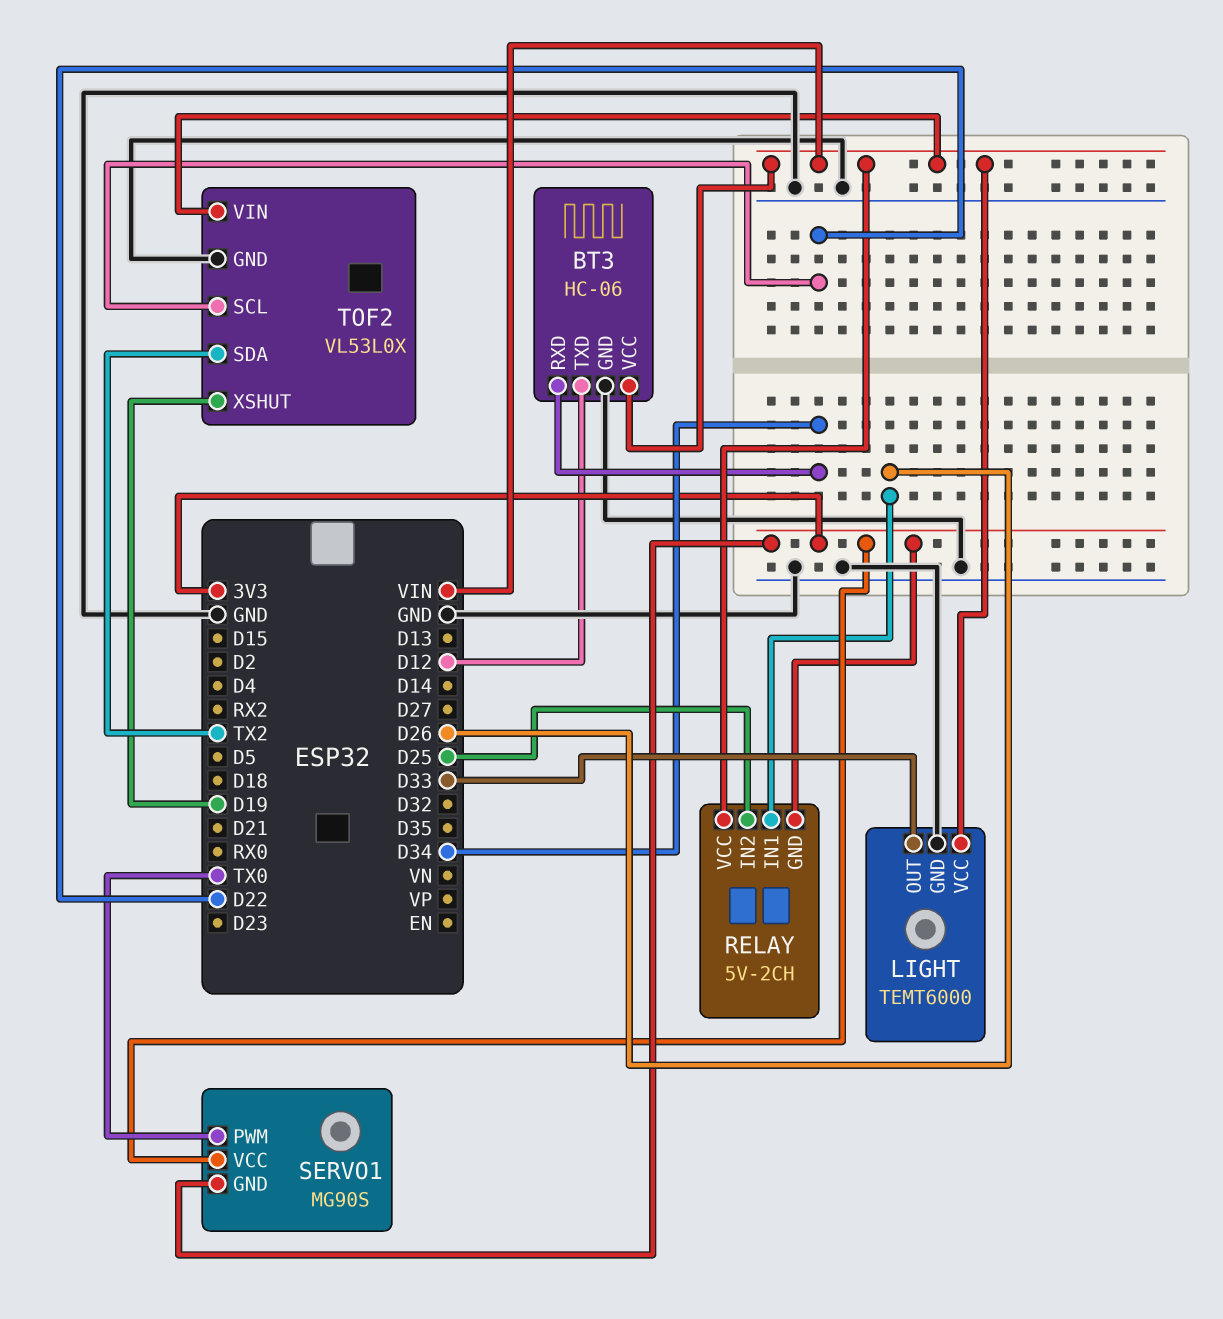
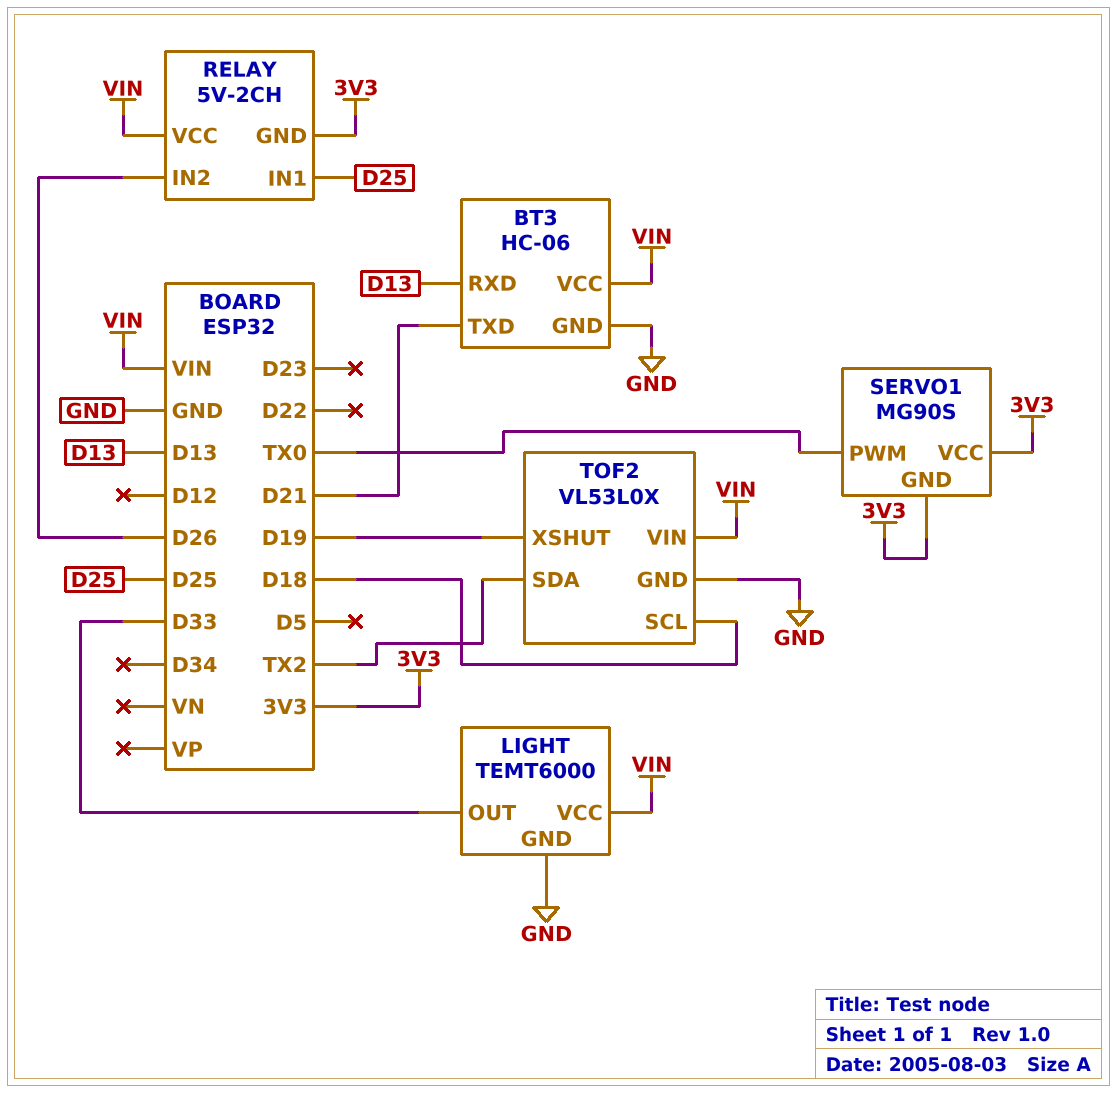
BT3 pin RXD: D34 -> D13
BT3 pin TXD: D12 -> D21
RELAY pin IN1: D26 -> D25
RELAY pin IN2: D25 -> D26
TOF2 pin SCL: D22 -> D18

